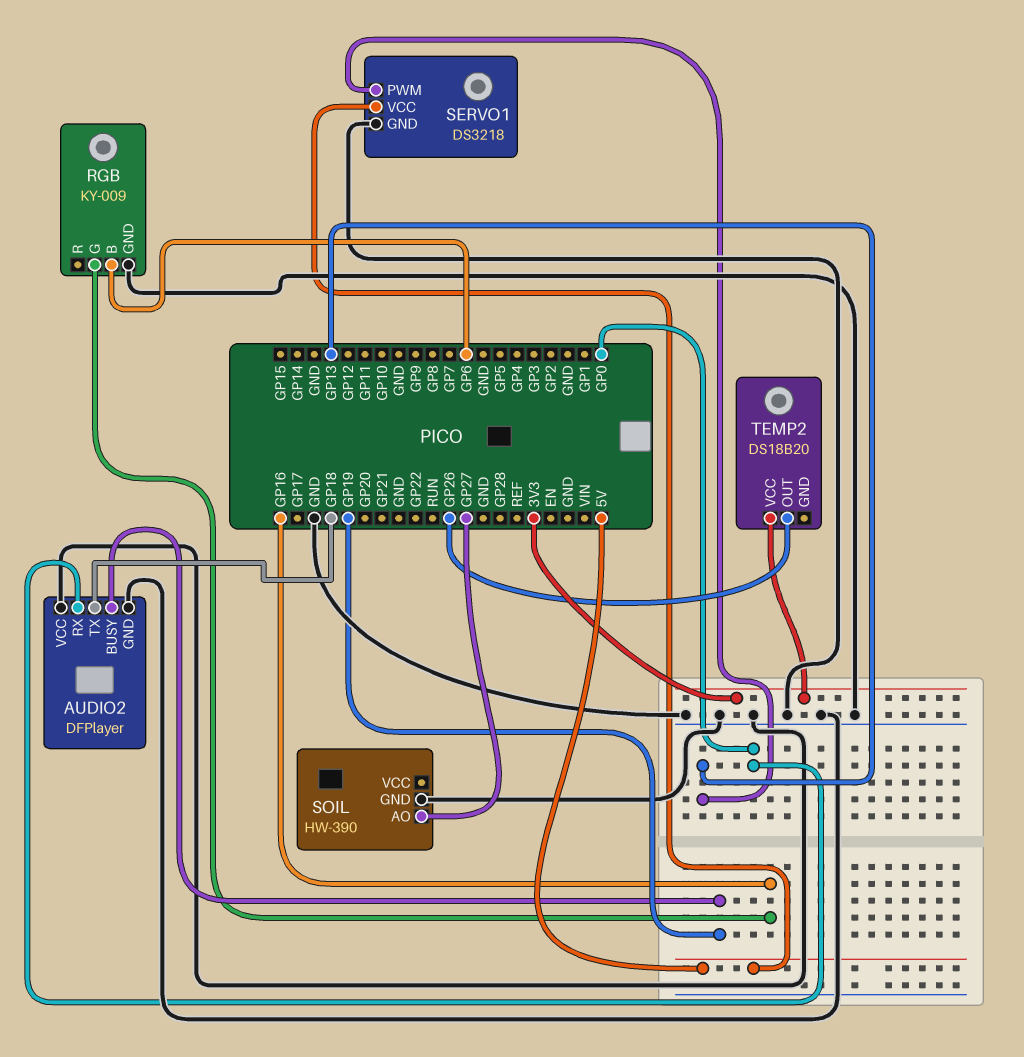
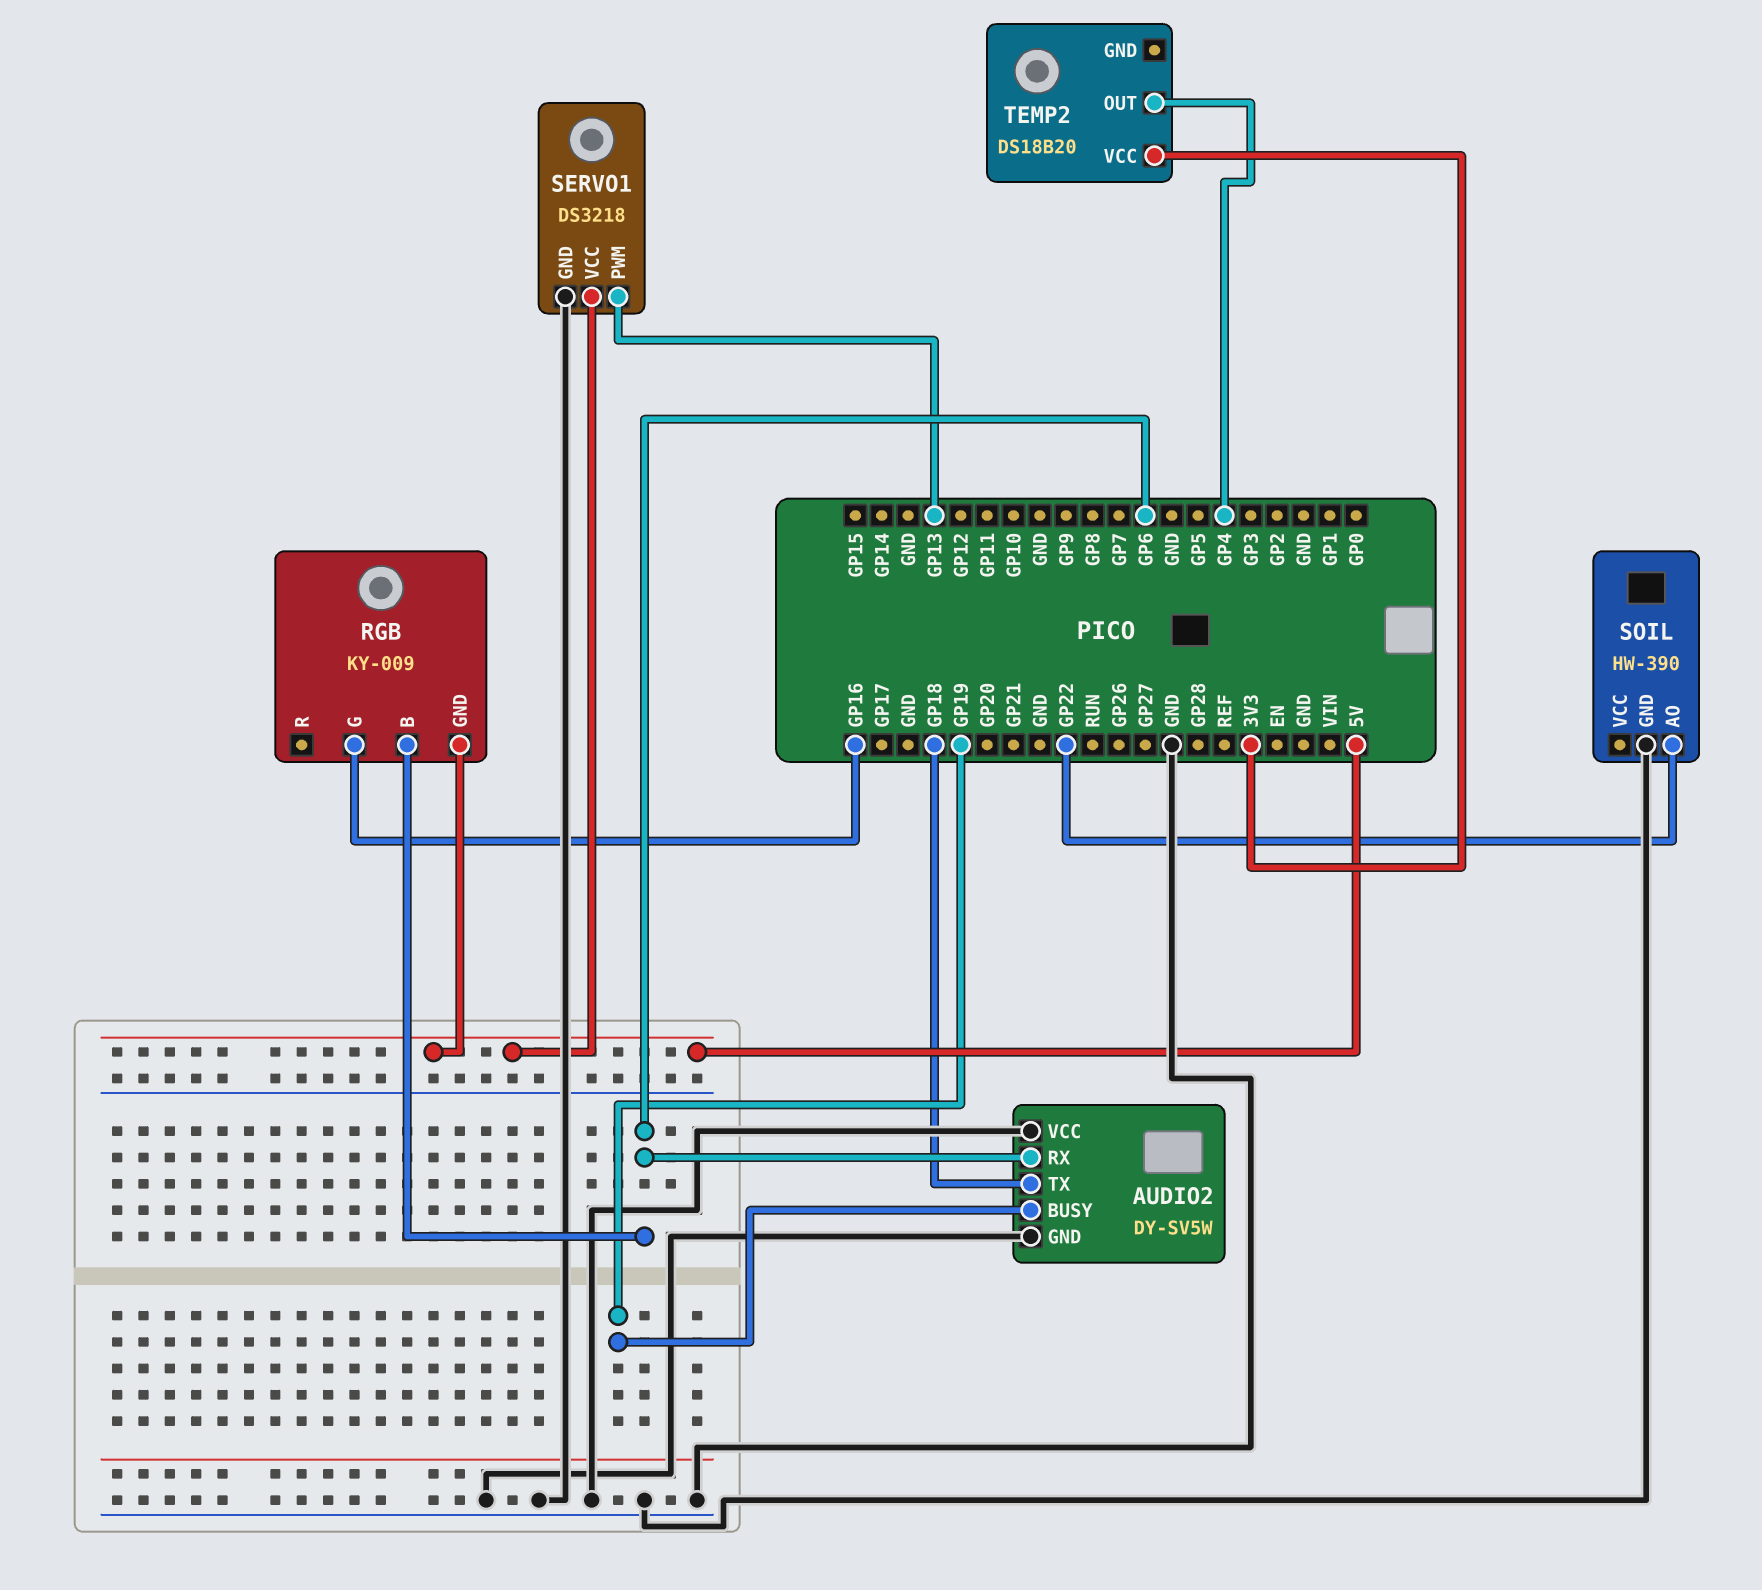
AUDIO2: DFPlayer -> DY-SV5W
AUDIO2 pin RX: GP0 -> GP6
RGB pin GND: GND -> 5V
SOIL pin AO: GP27 -> GP22
TEMP2 pin OUT: GP26 -> GP4

